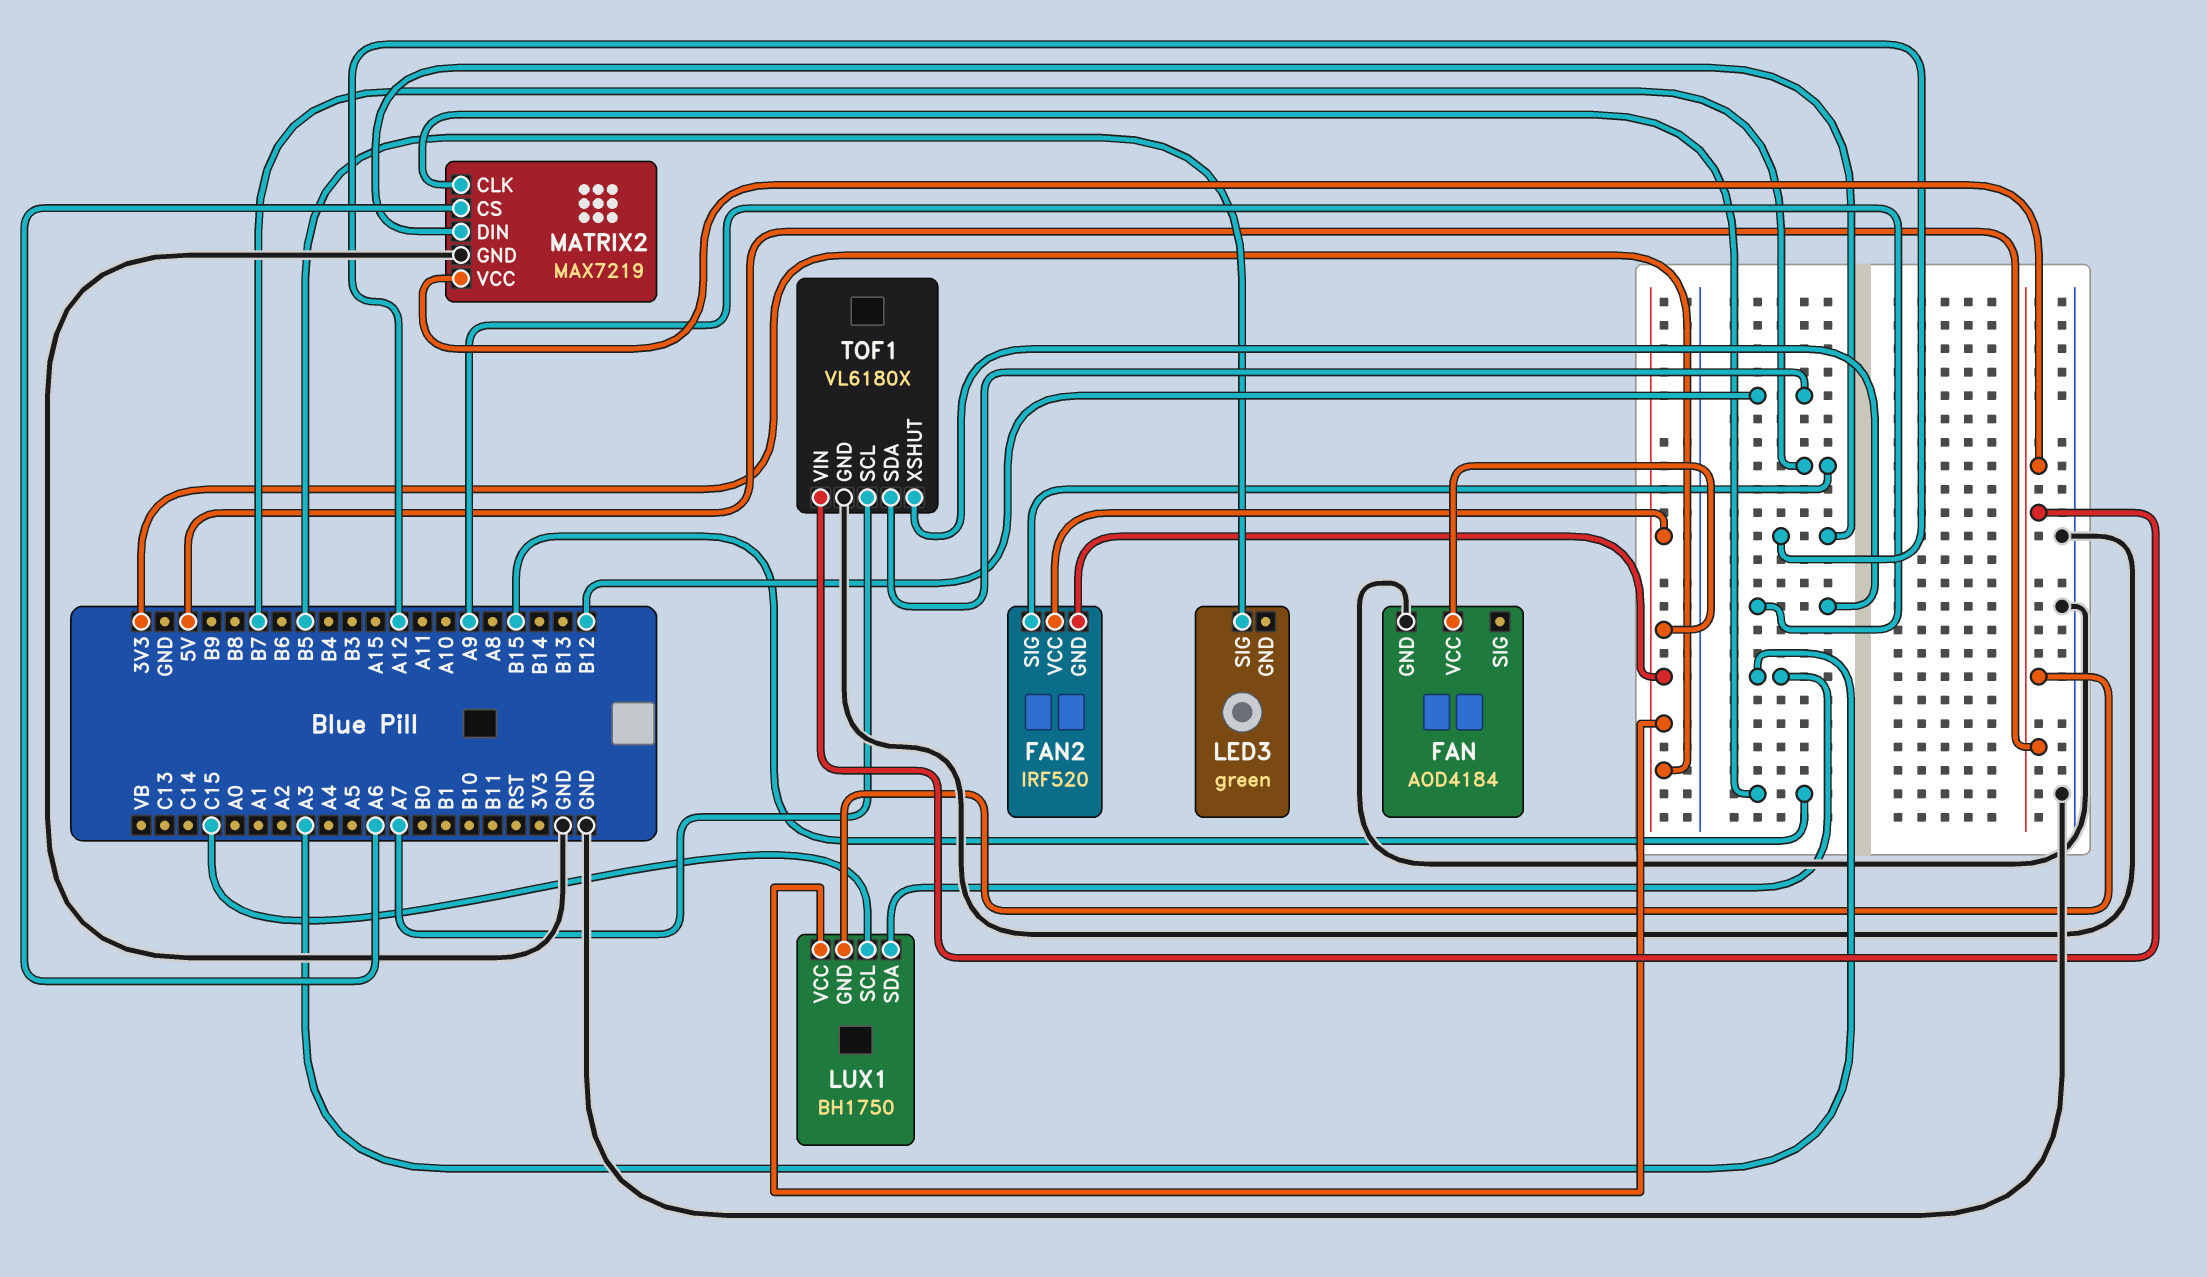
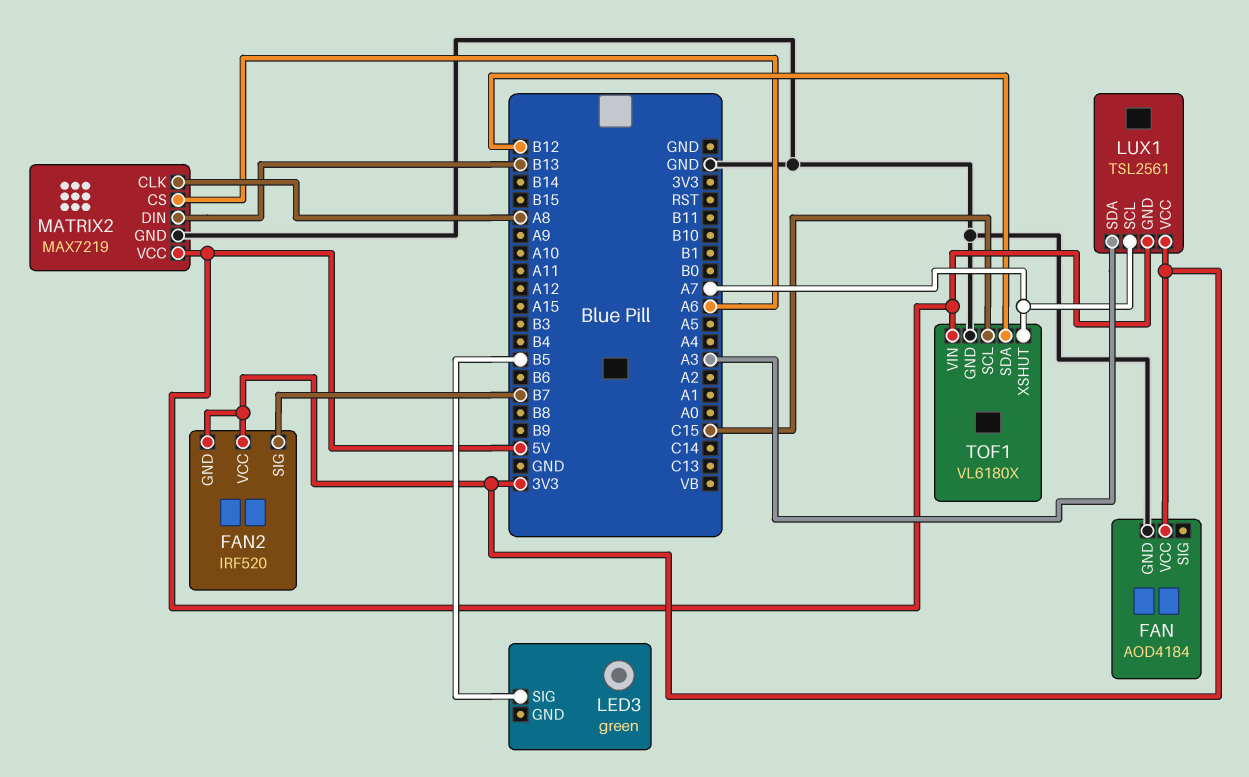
LUX1: BH1750 -> TSL2561
LUX1 pin SCL: C15 -> A7
MATRIX2 pin CLK: B15 -> A8
MATRIX2 pin DIN: A12 -> B13
TOF1 pin SCL: A7 -> C15
TOF1 pin XSHUT: A9 -> A7

